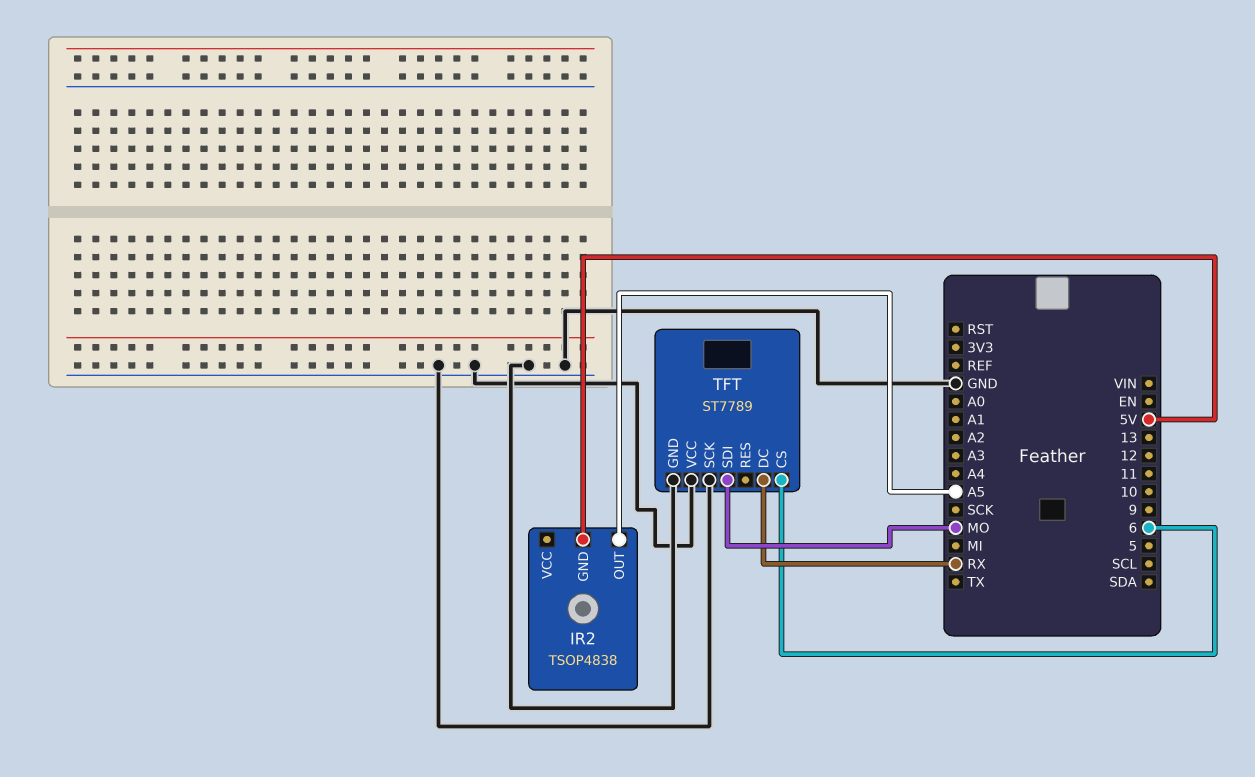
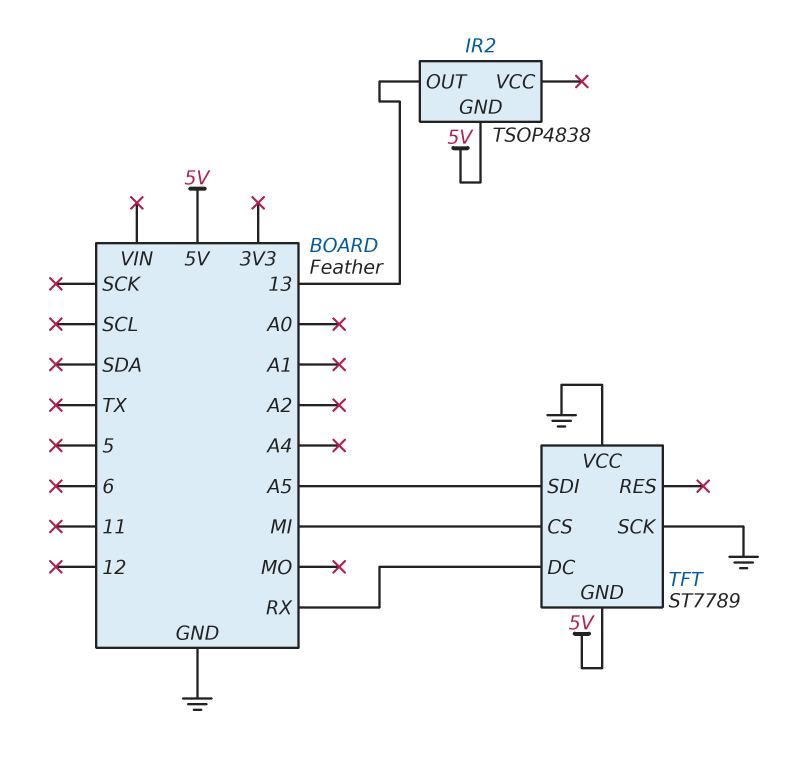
IR2 pin OUT: A5 -> 13
TFT pin CS: 6 -> MI
TFT pin GND: GND -> 5V
TFT pin SDI: MO -> A5

